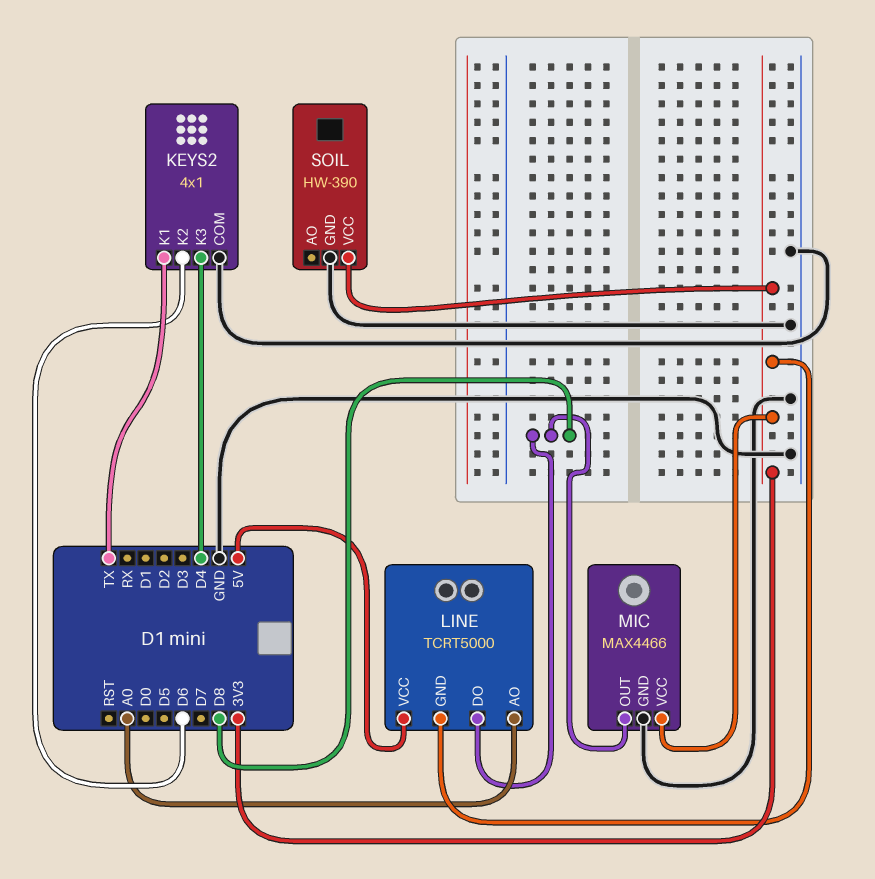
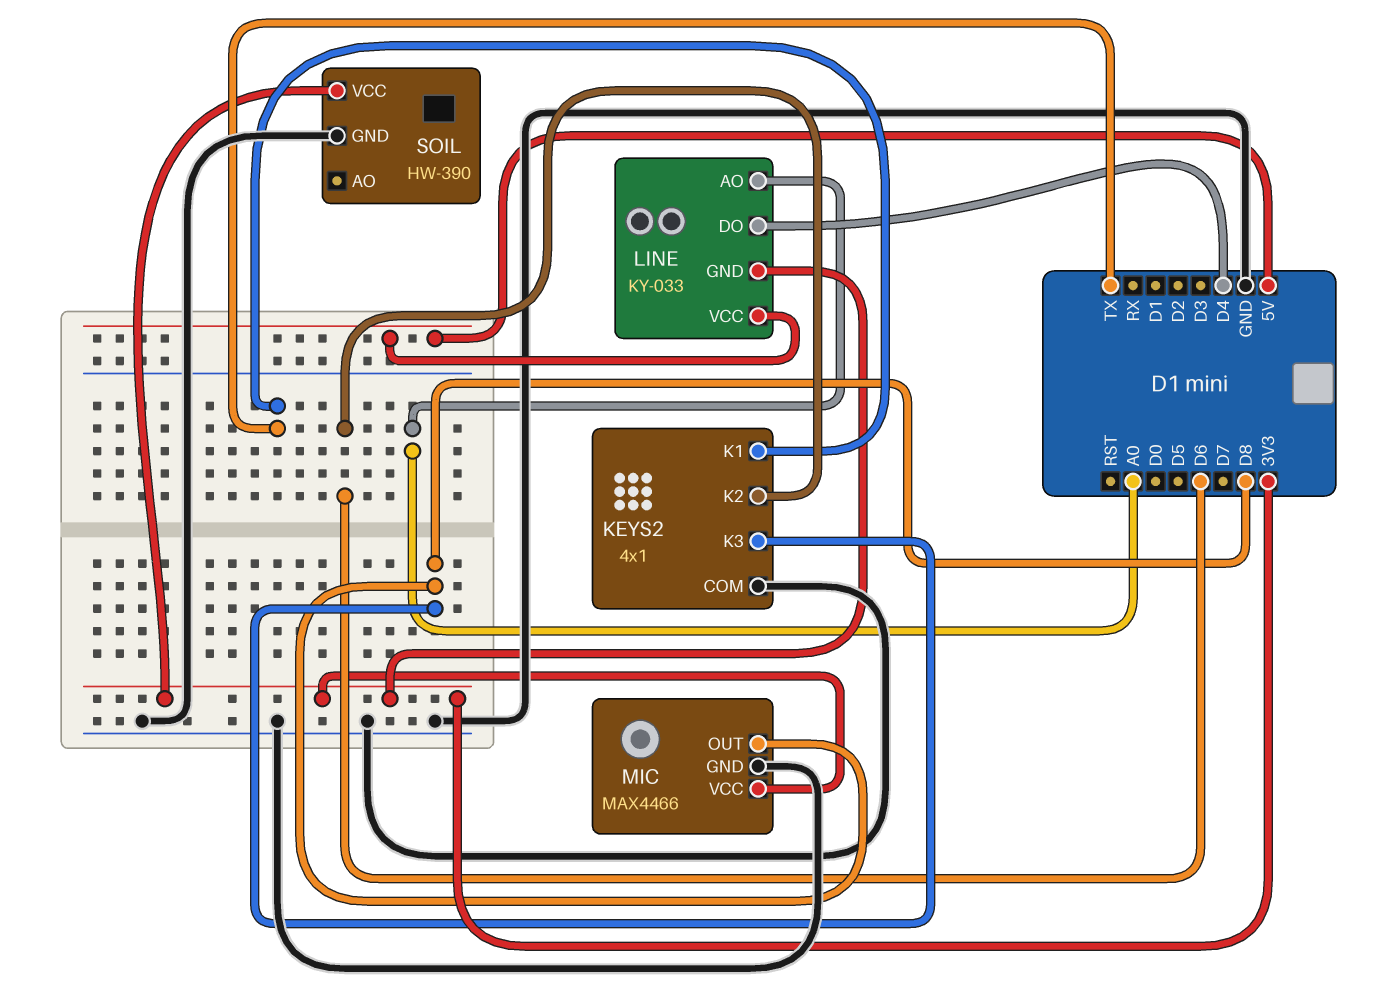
KEYS2 pin K3: D4 -> D8
LINE: TCRT5000 -> KY-033
LINE pin DO: D8 -> D4

